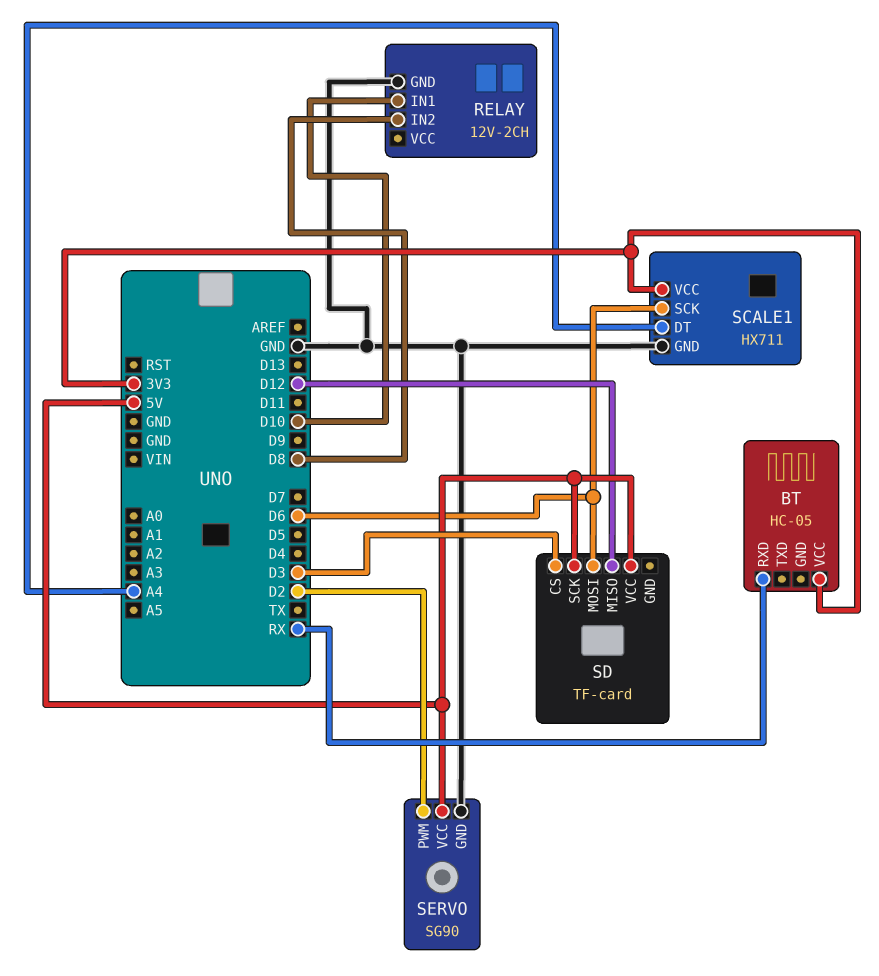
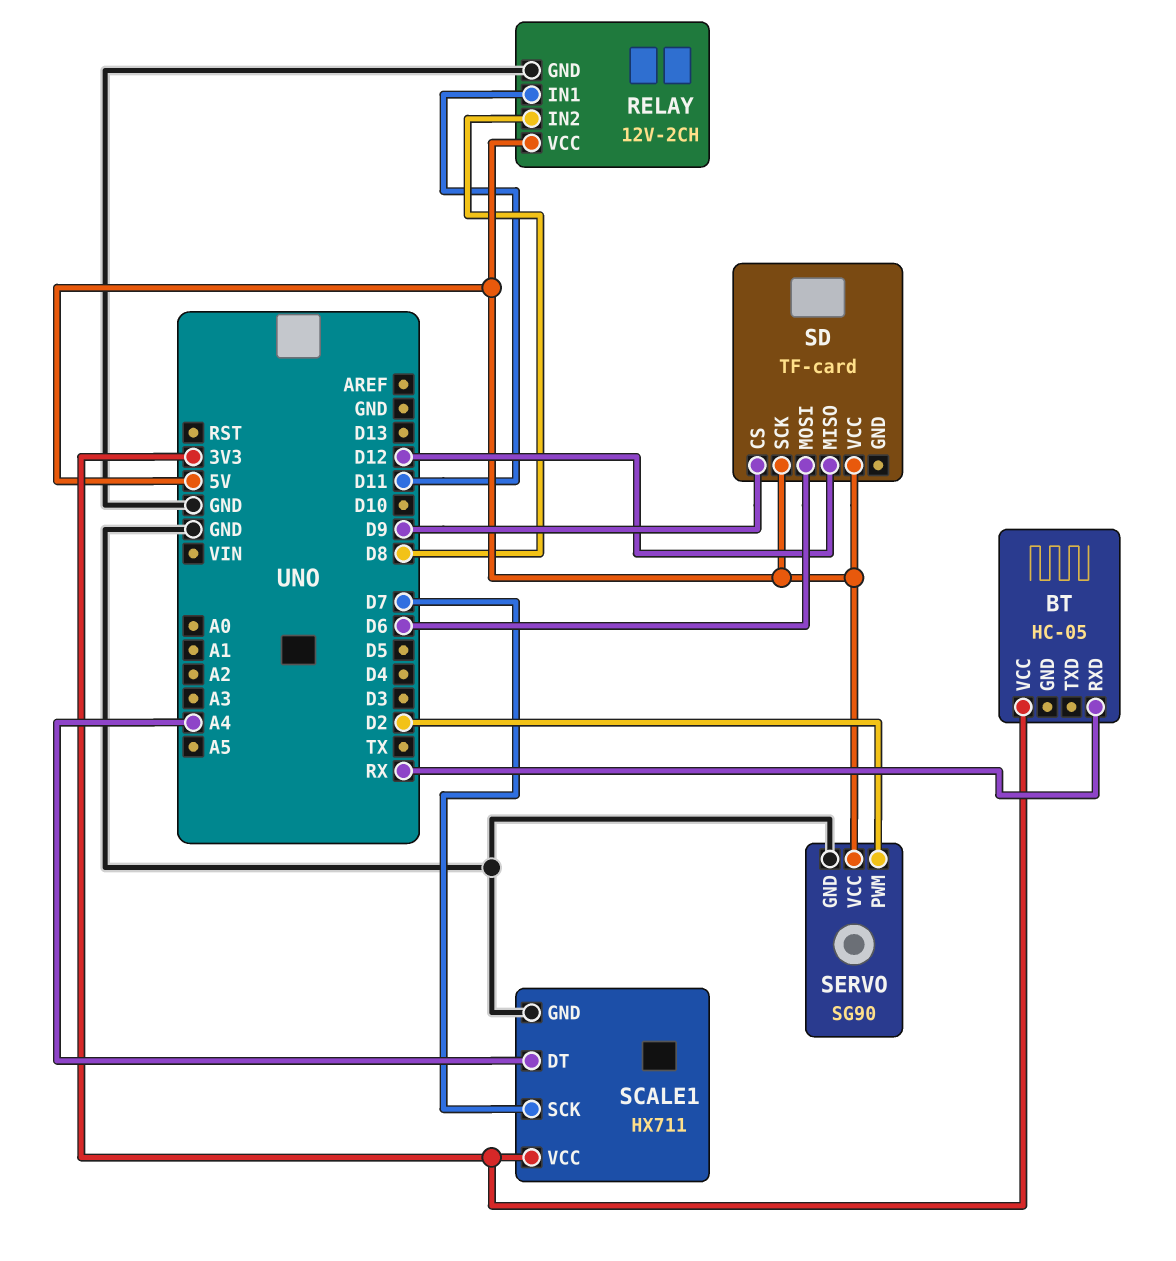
RELAY pin IN1: D10 -> D11
RELAY pin VCC: none -> 5V
SCALE1 pin SCK: D6 -> D7
SD pin CS: D3 -> D9

